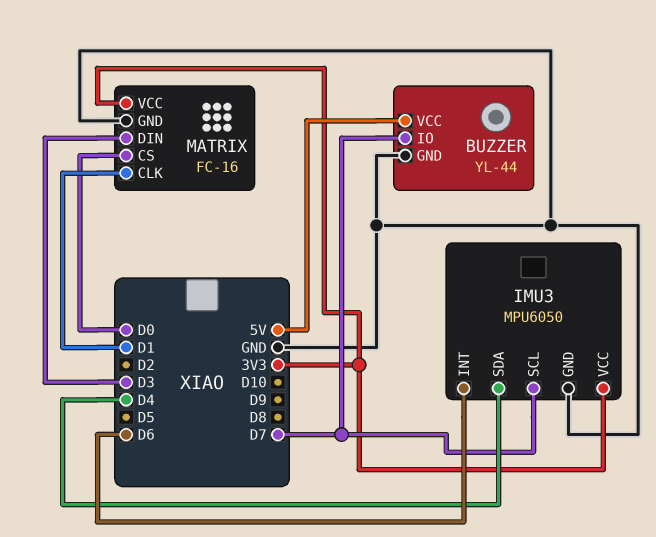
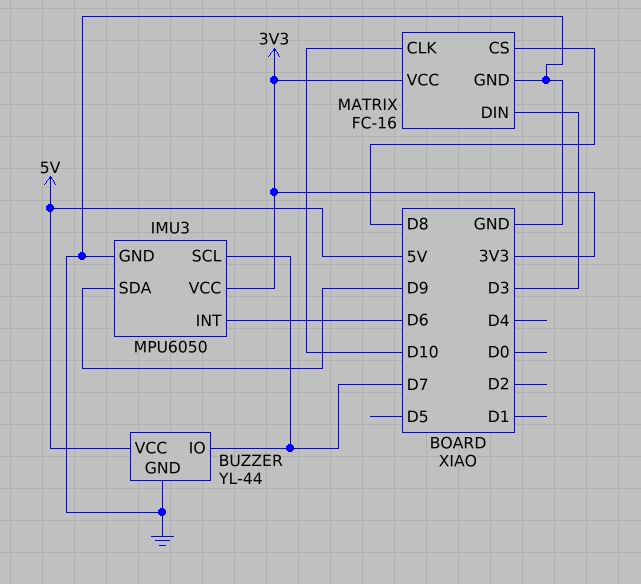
IMU3 pin SDA: D4 -> D9
MATRIX pin CLK: D1 -> D10
MATRIX pin CS: D0 -> D8

